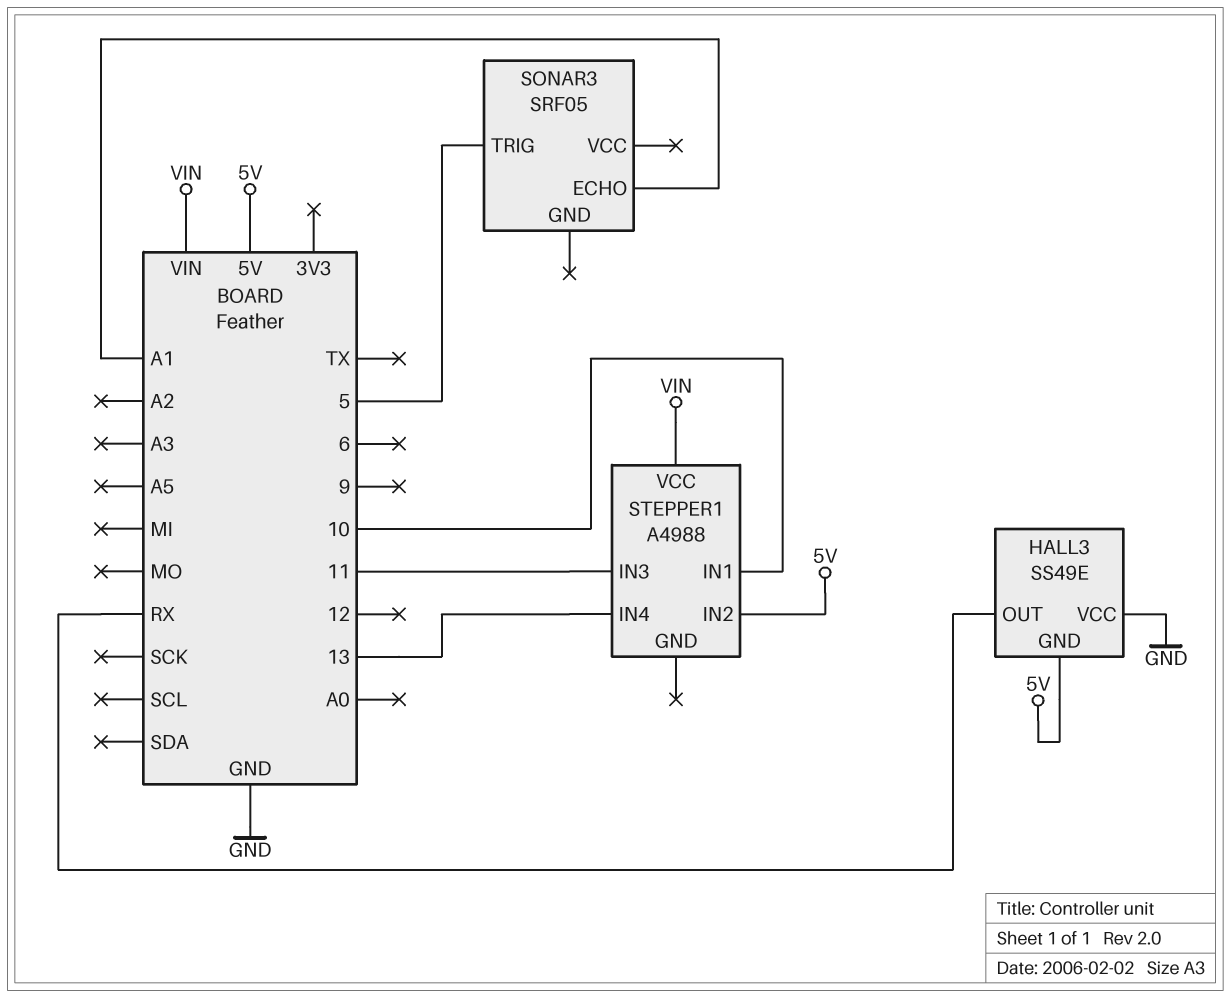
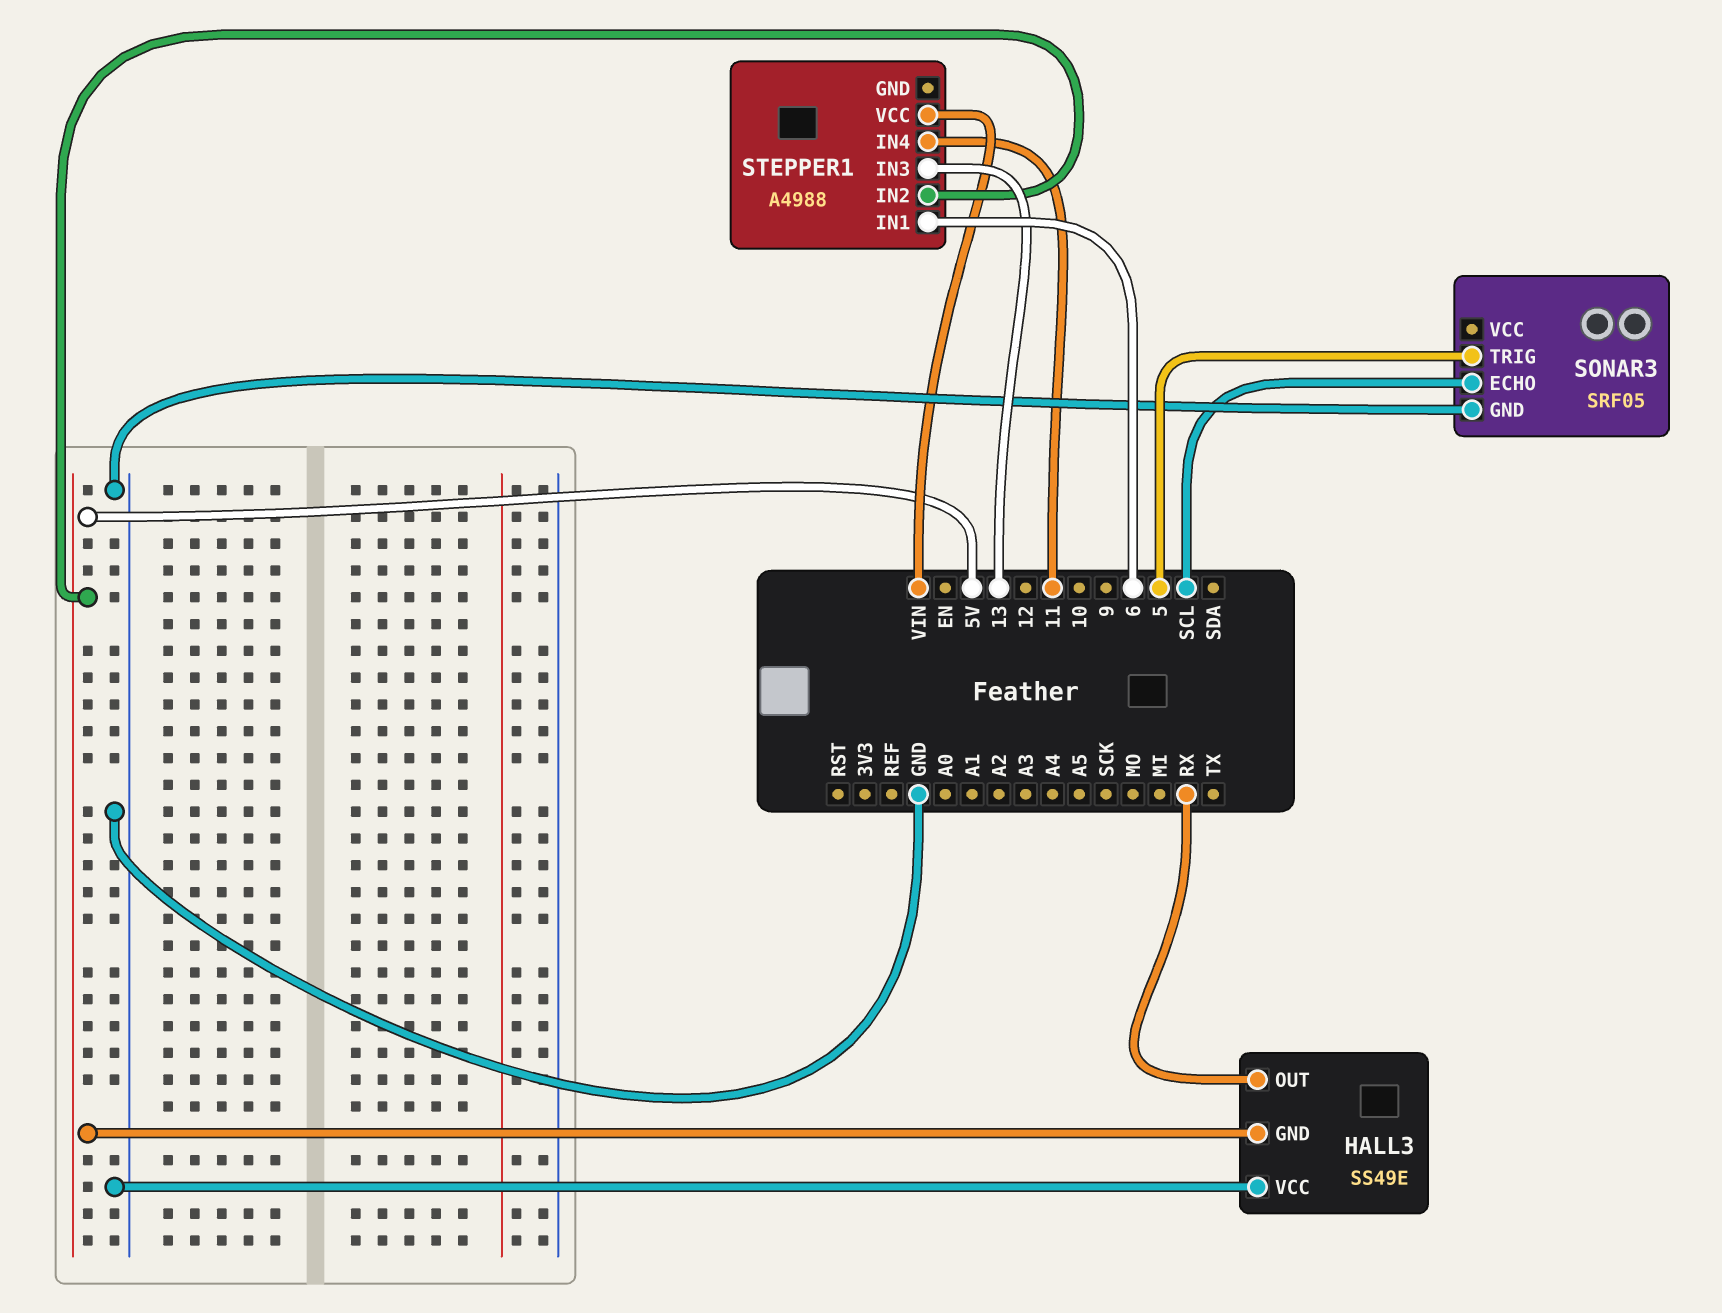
SONAR3 pin ECHO: A1 -> SCL
SONAR3 pin GND: none -> GND
STEPPER1 pin IN1: 10 -> 6
STEPPER1 pin IN3: 11 -> 13
STEPPER1 pin IN4: 13 -> 11

